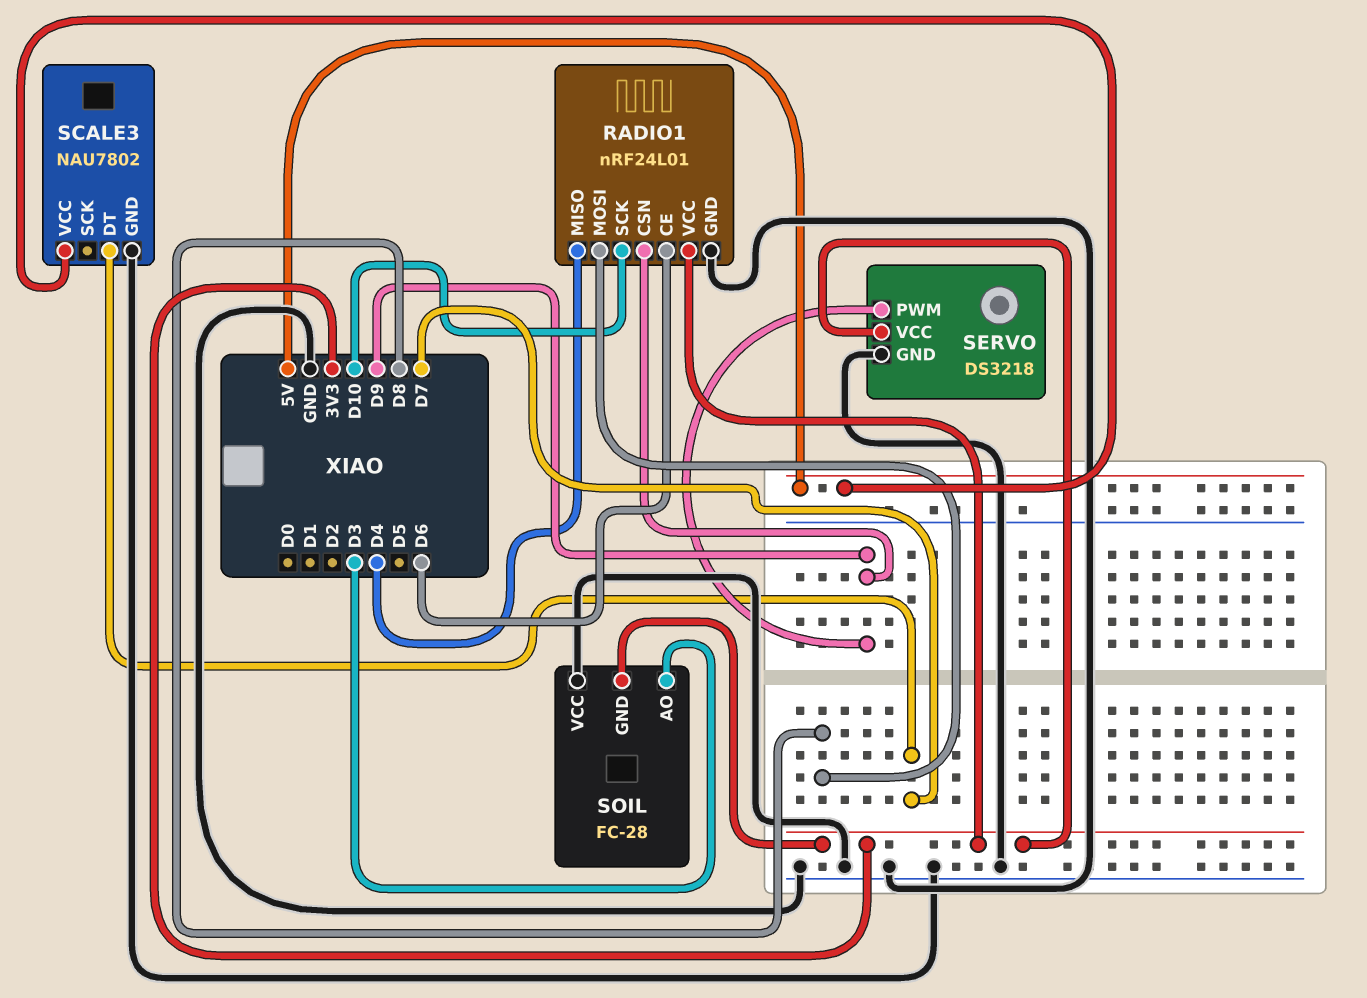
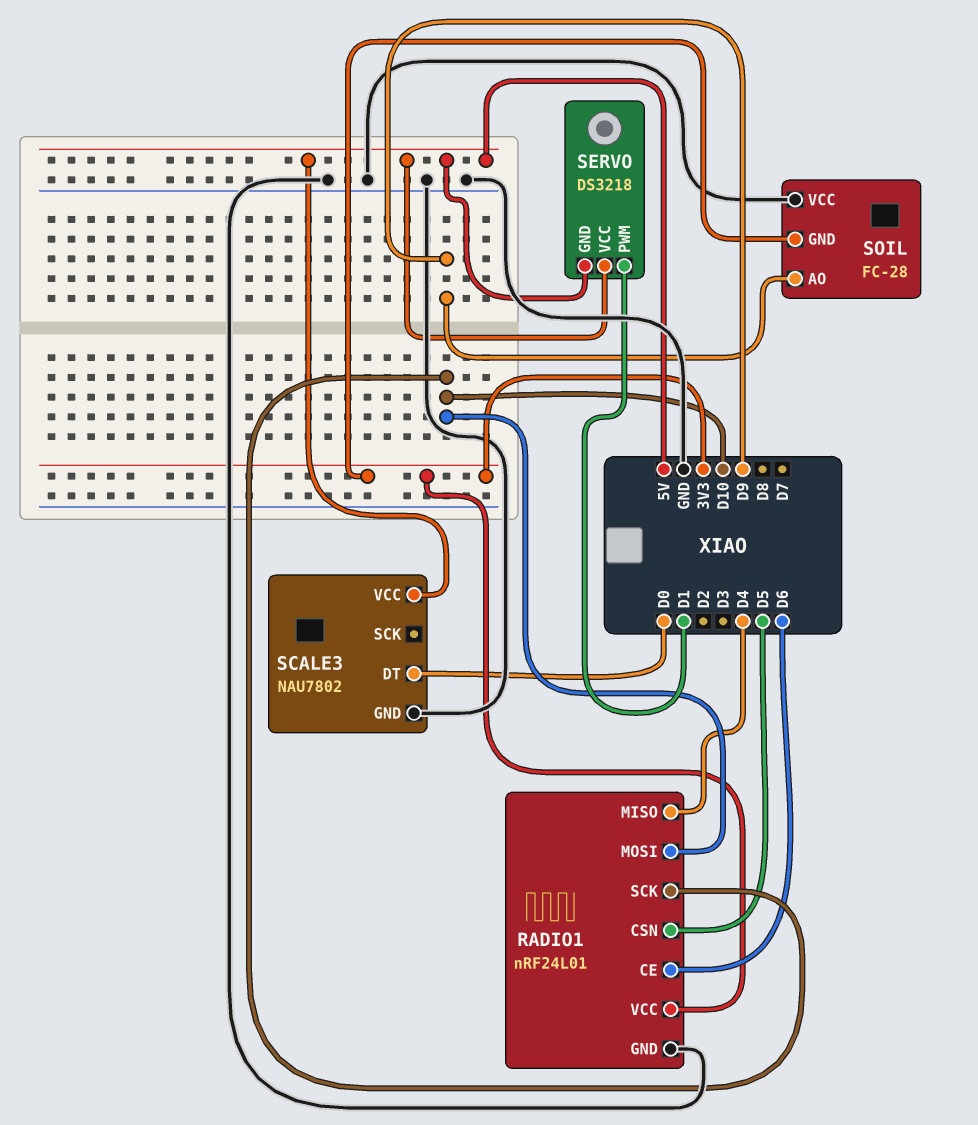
RADIO1 pin CSN: D9 -> D5
RADIO1 pin MOSI: D8 -> D10
SCALE3 pin DT: D7 -> D0
SERVO pin GND: GND -> 5V
SERVO pin PWM: D9 -> D1
SERVO pin VCC: 3V3 -> 5V
SOIL pin AO: D3 -> D9

